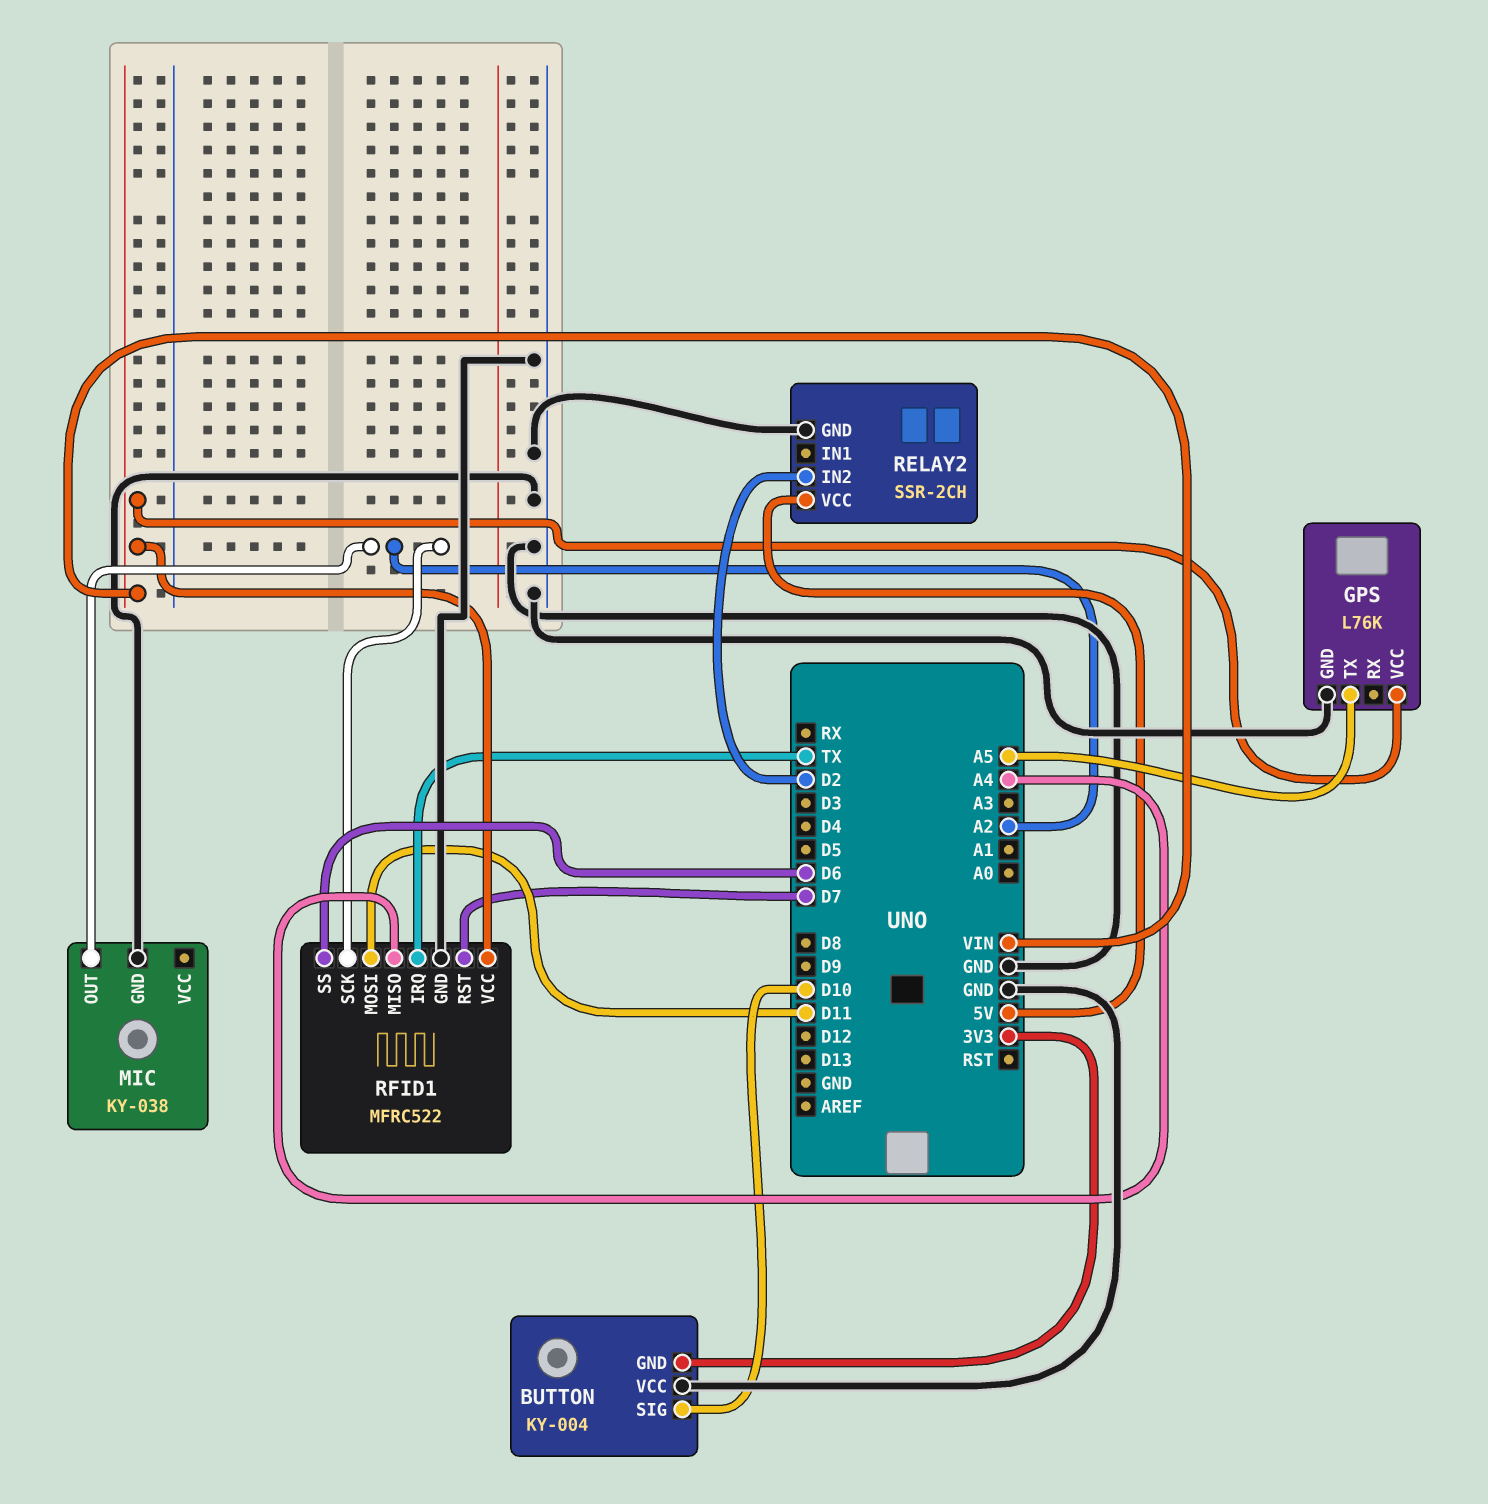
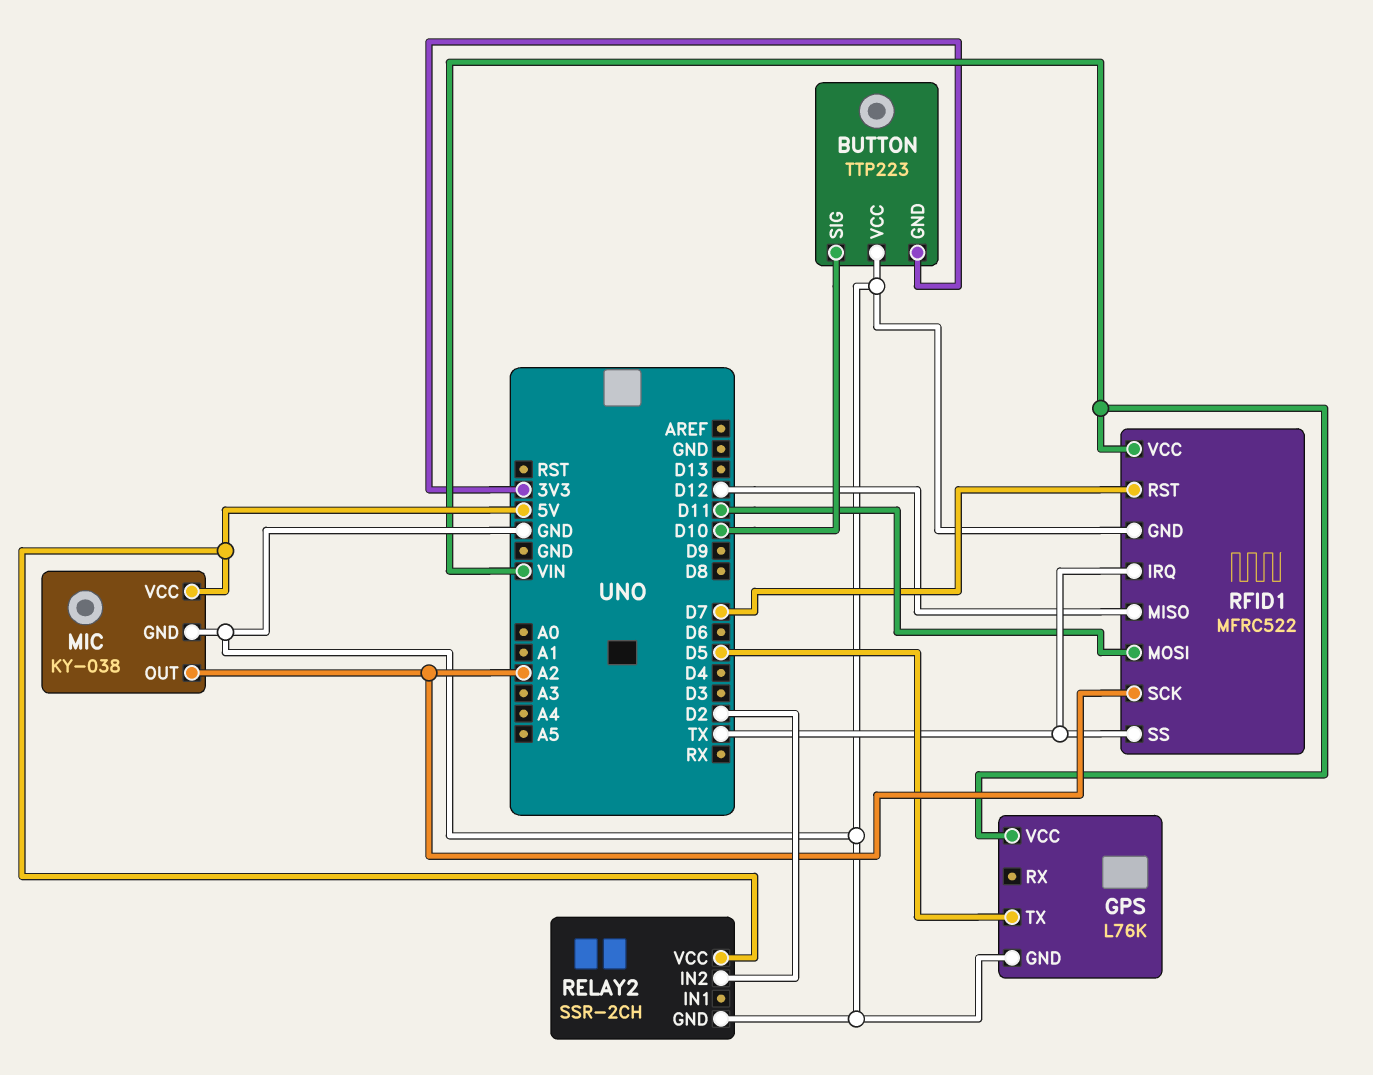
BUTTON: KY-004 -> TTP223
GPS pin TX: A5 -> D5
MIC pin VCC: none -> 5V
RFID1 pin MISO: A4 -> D12
RFID1 pin SS: D6 -> TX

